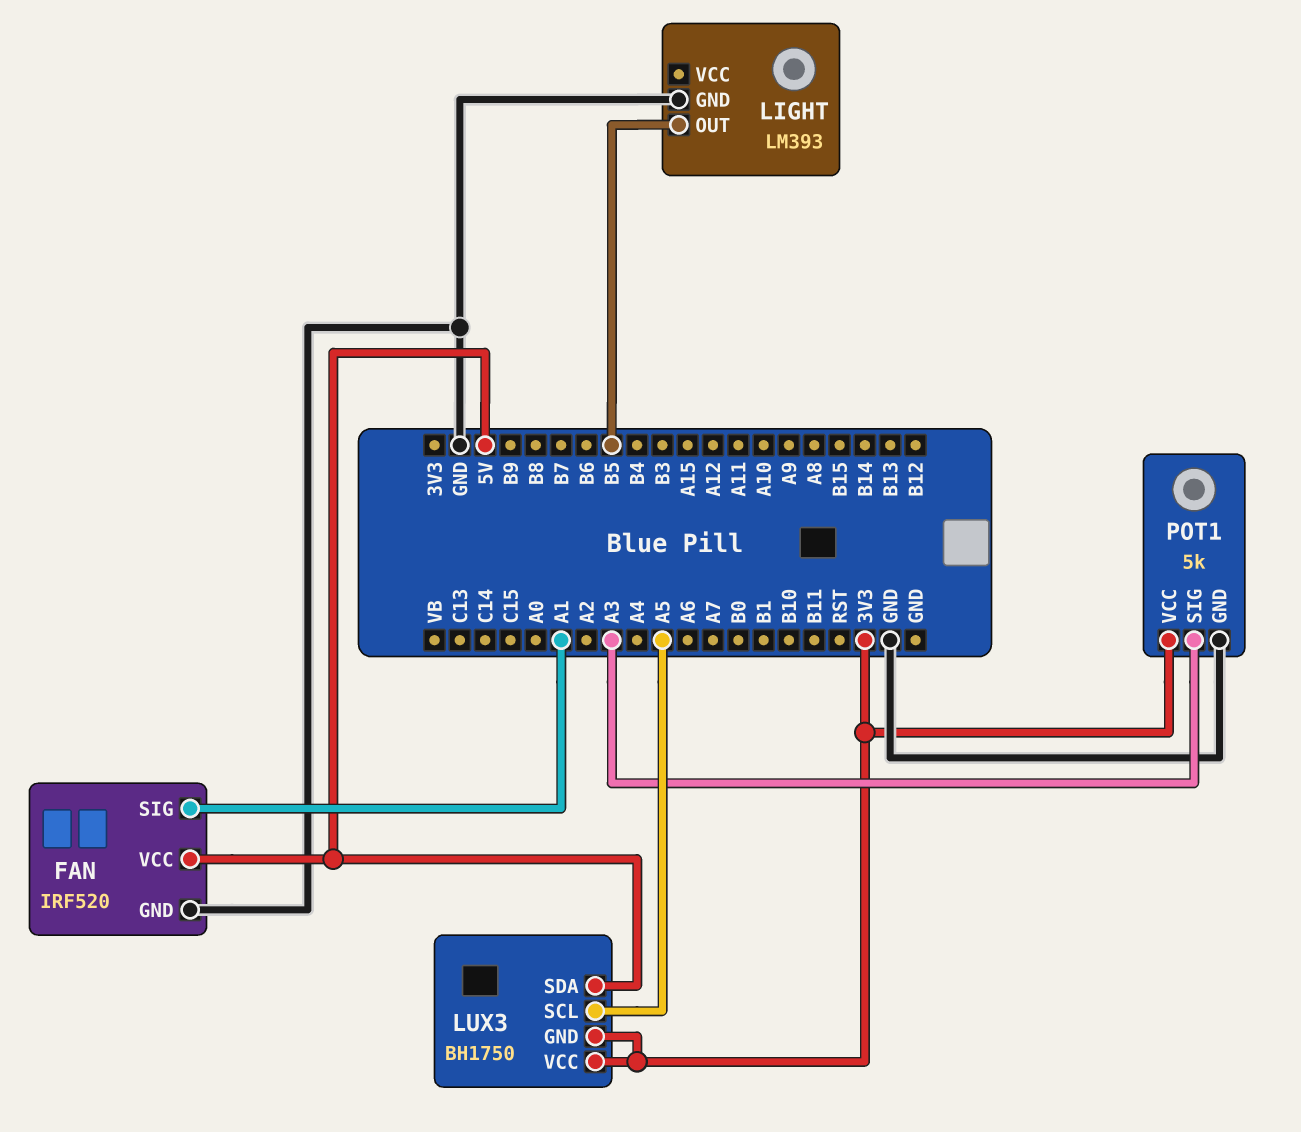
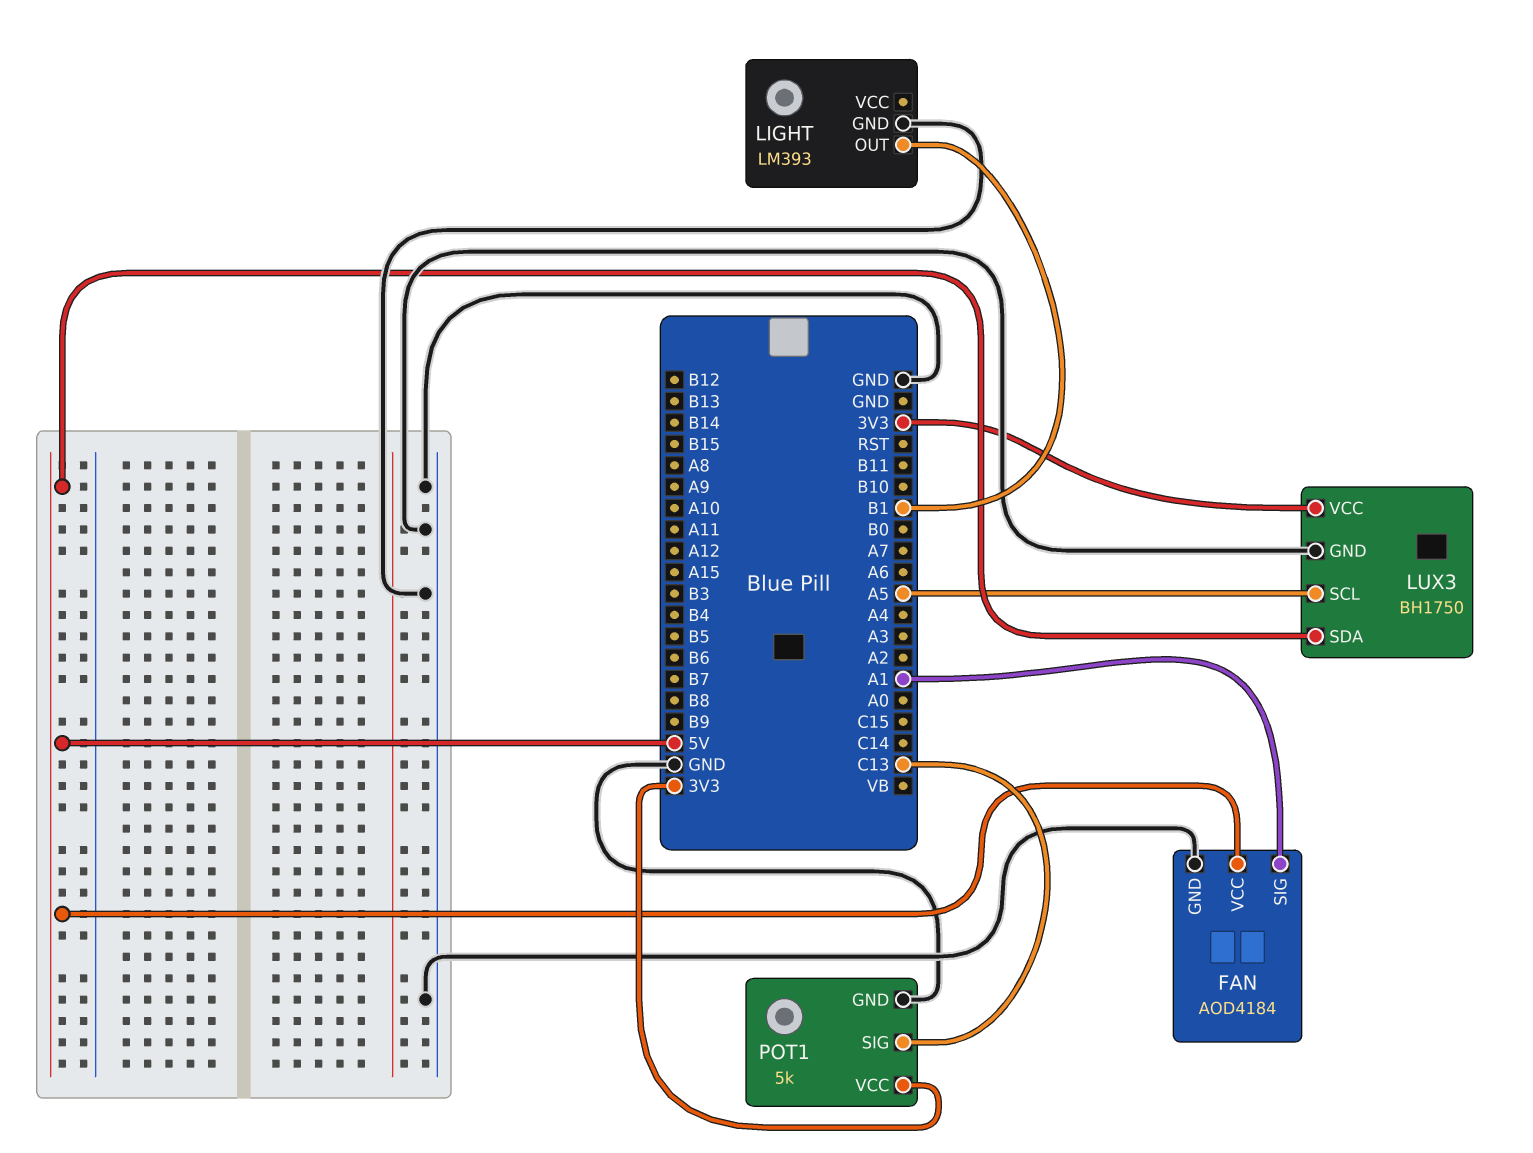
FAN: IRF520 -> AOD4184
LIGHT pin OUT: B5 -> B1
LUX3 pin GND: 3V3 -> GND
POT1 pin SIG: A3 -> C13

